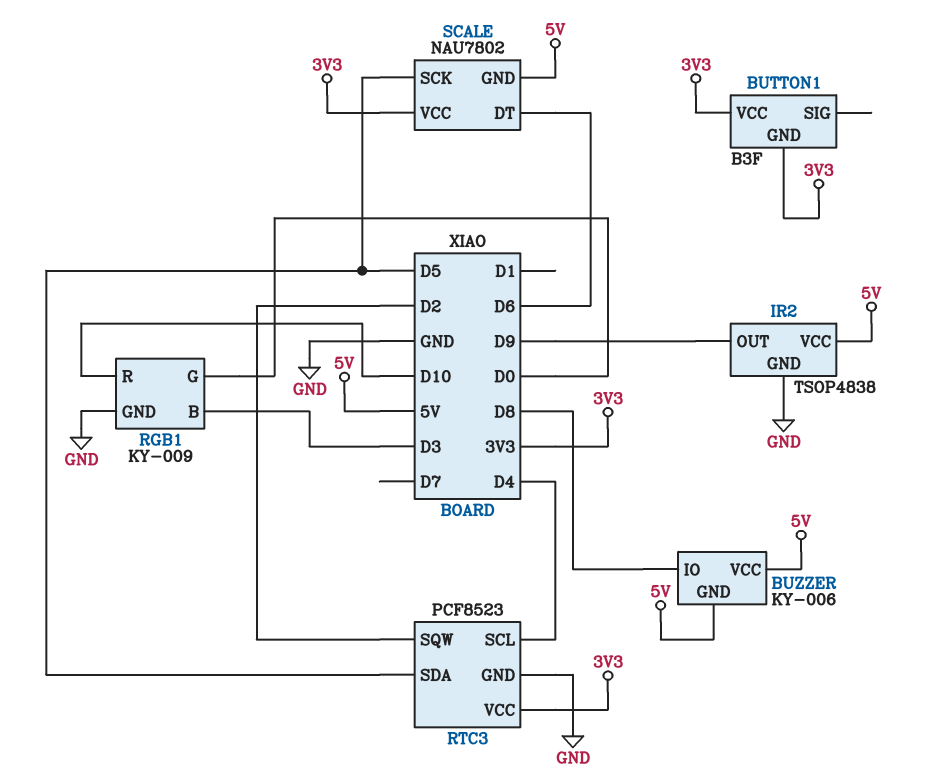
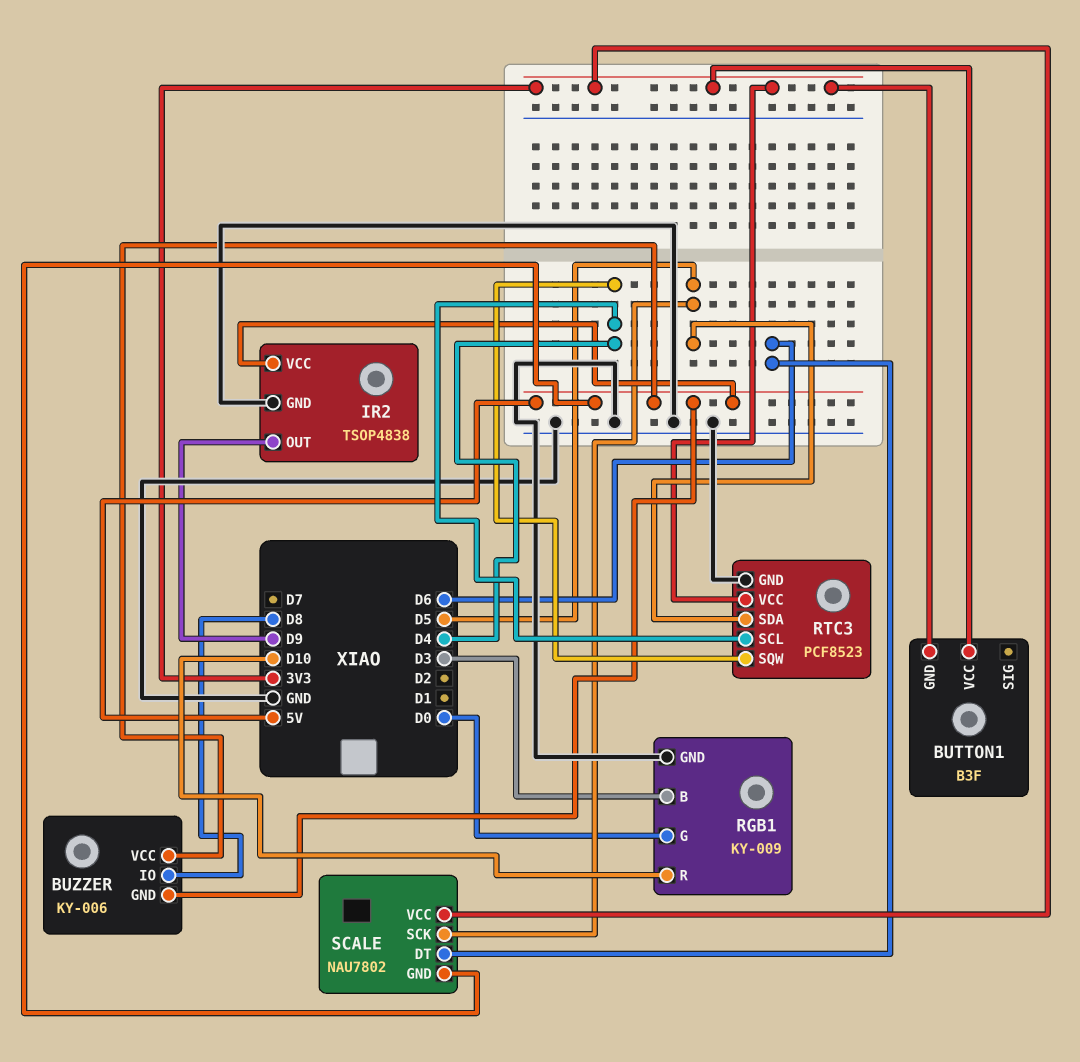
RTC3 pin SQW: D2 -> D4

